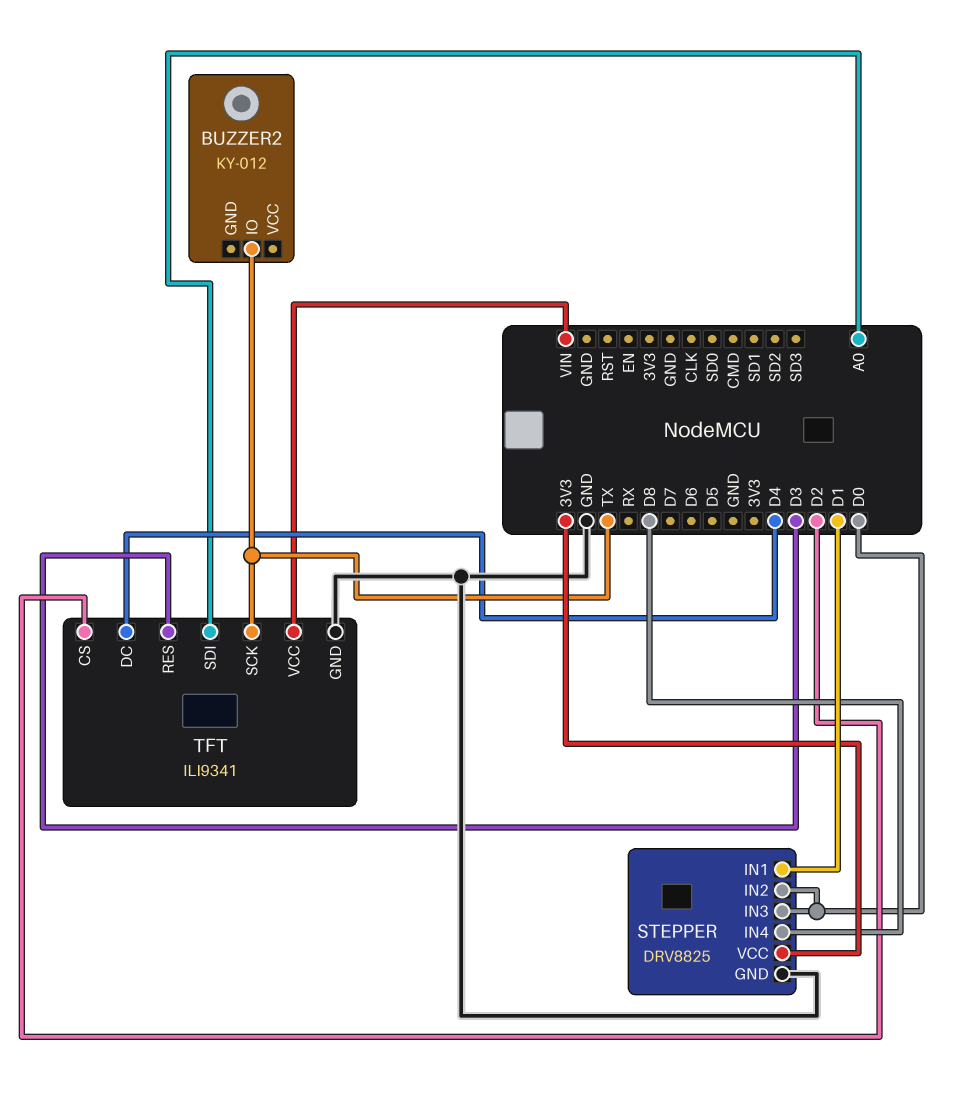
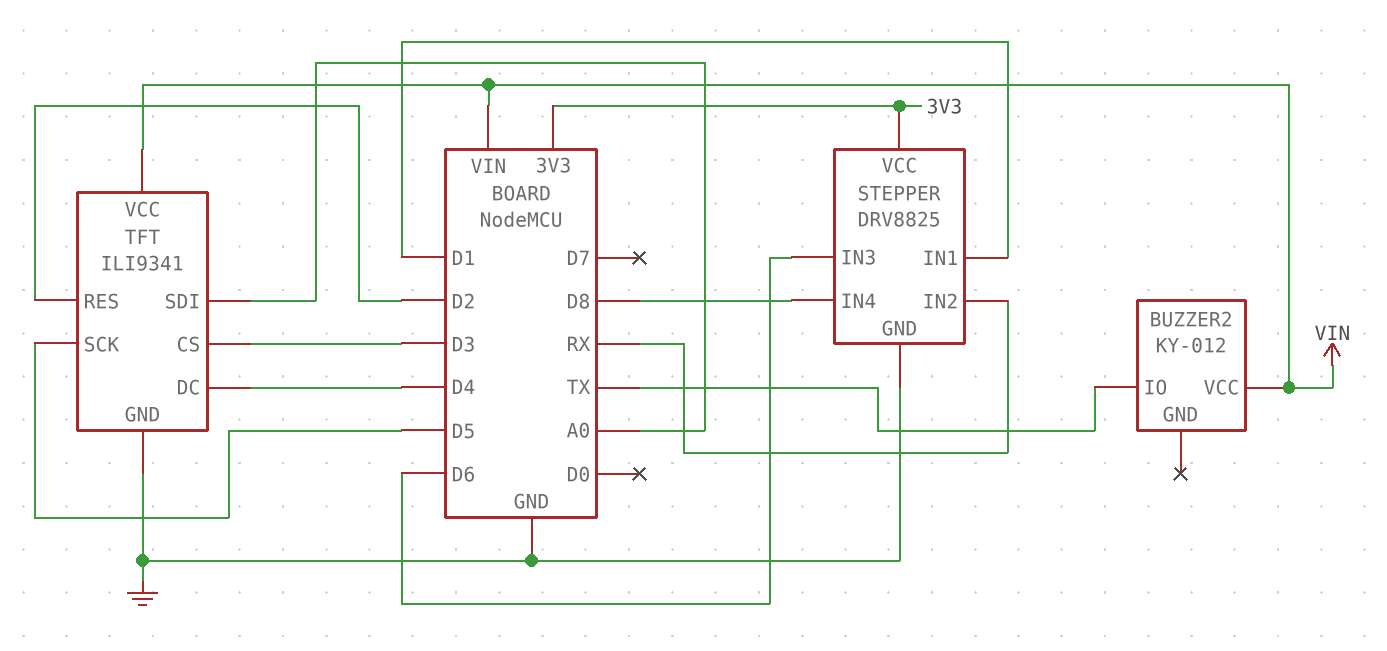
BUZZER2 pin VCC: none -> VIN
STEPPER pin IN2: D0 -> RX
STEPPER pin IN3: D0 -> D6
TFT pin CS: D2 -> D3
TFT pin RES: D3 -> D2
TFT pin SCK: TX -> D5

